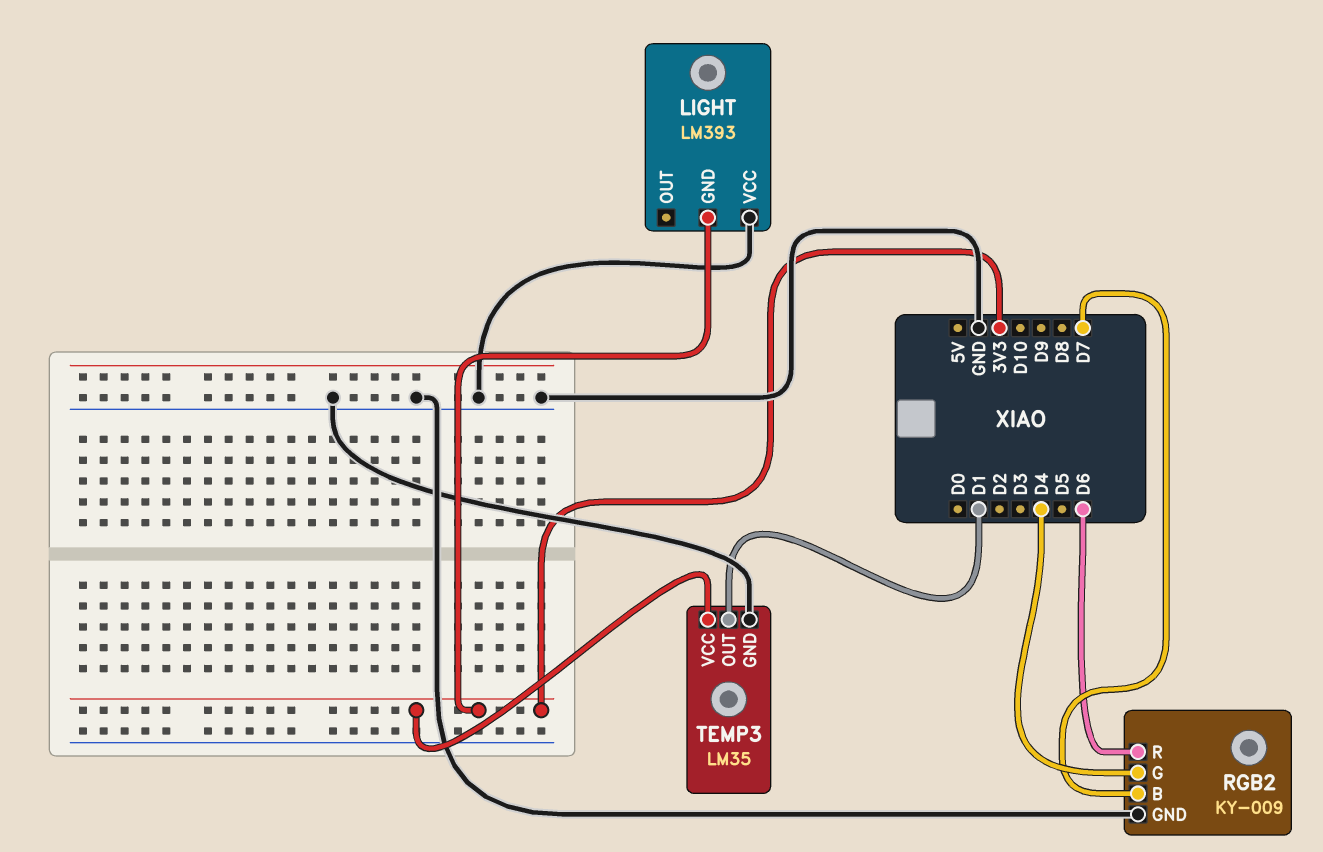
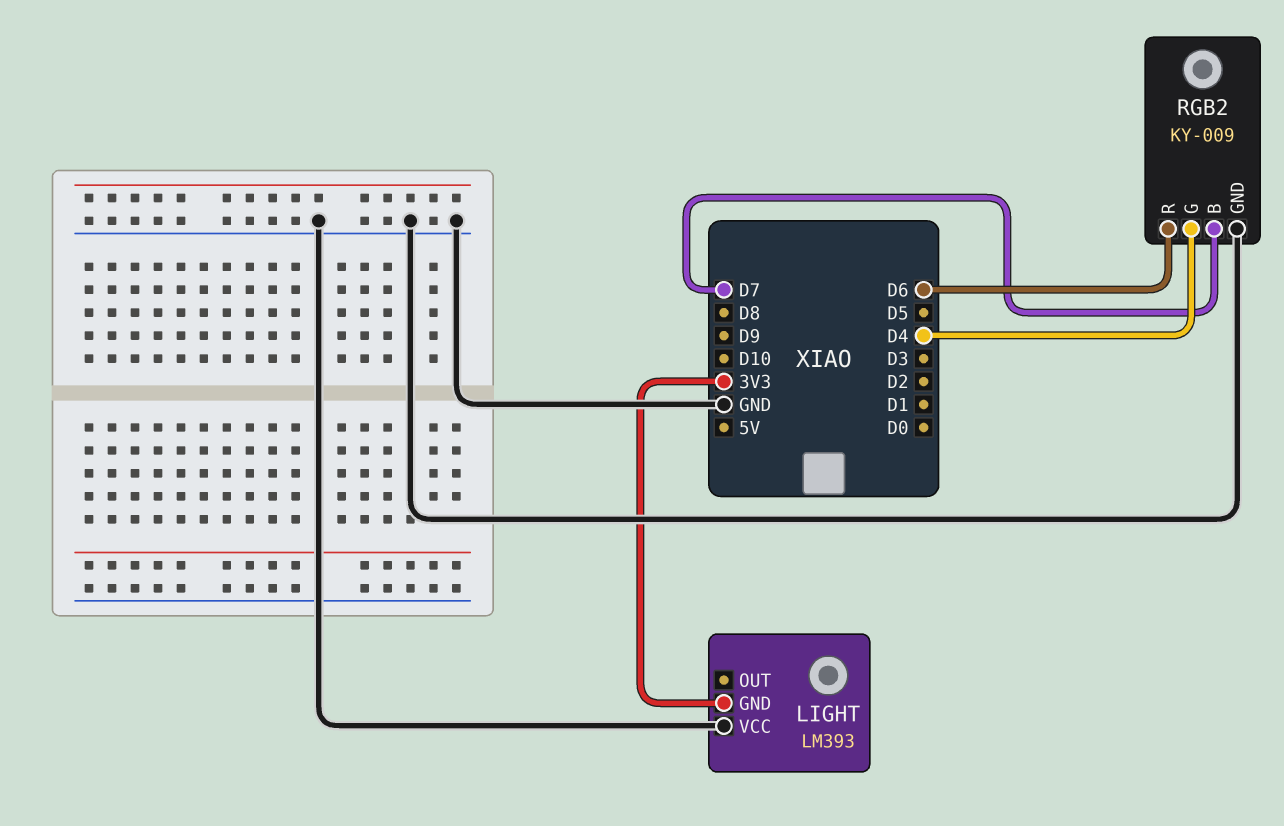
TEMP3: LM35 -> none
TEMP3 pin GND: GND -> none
TEMP3 pin OUT: D1 -> none
TEMP3 pin VCC: 3V3 -> none

